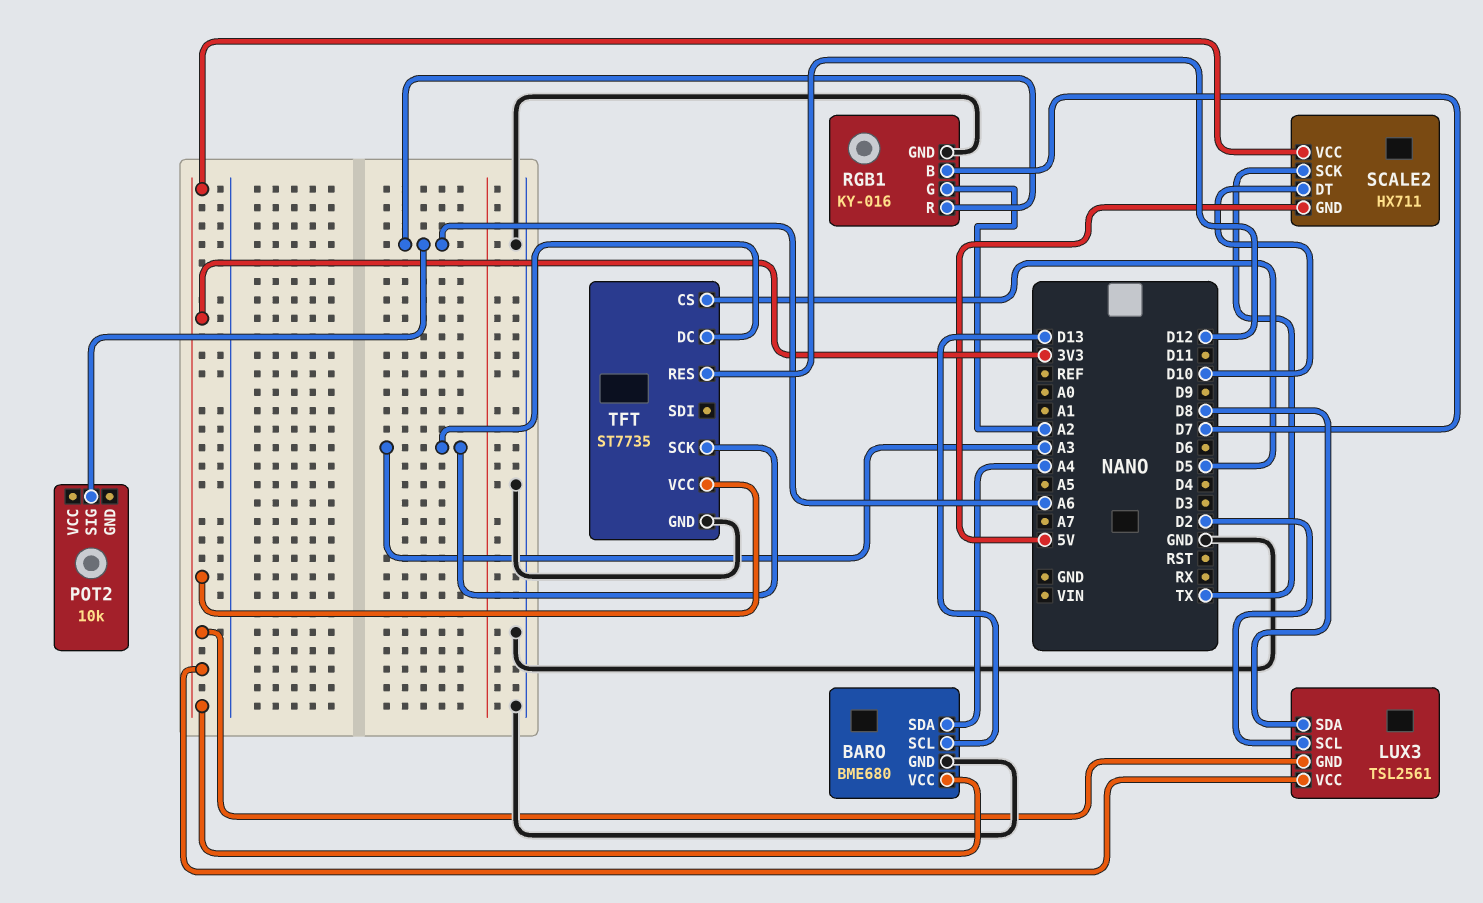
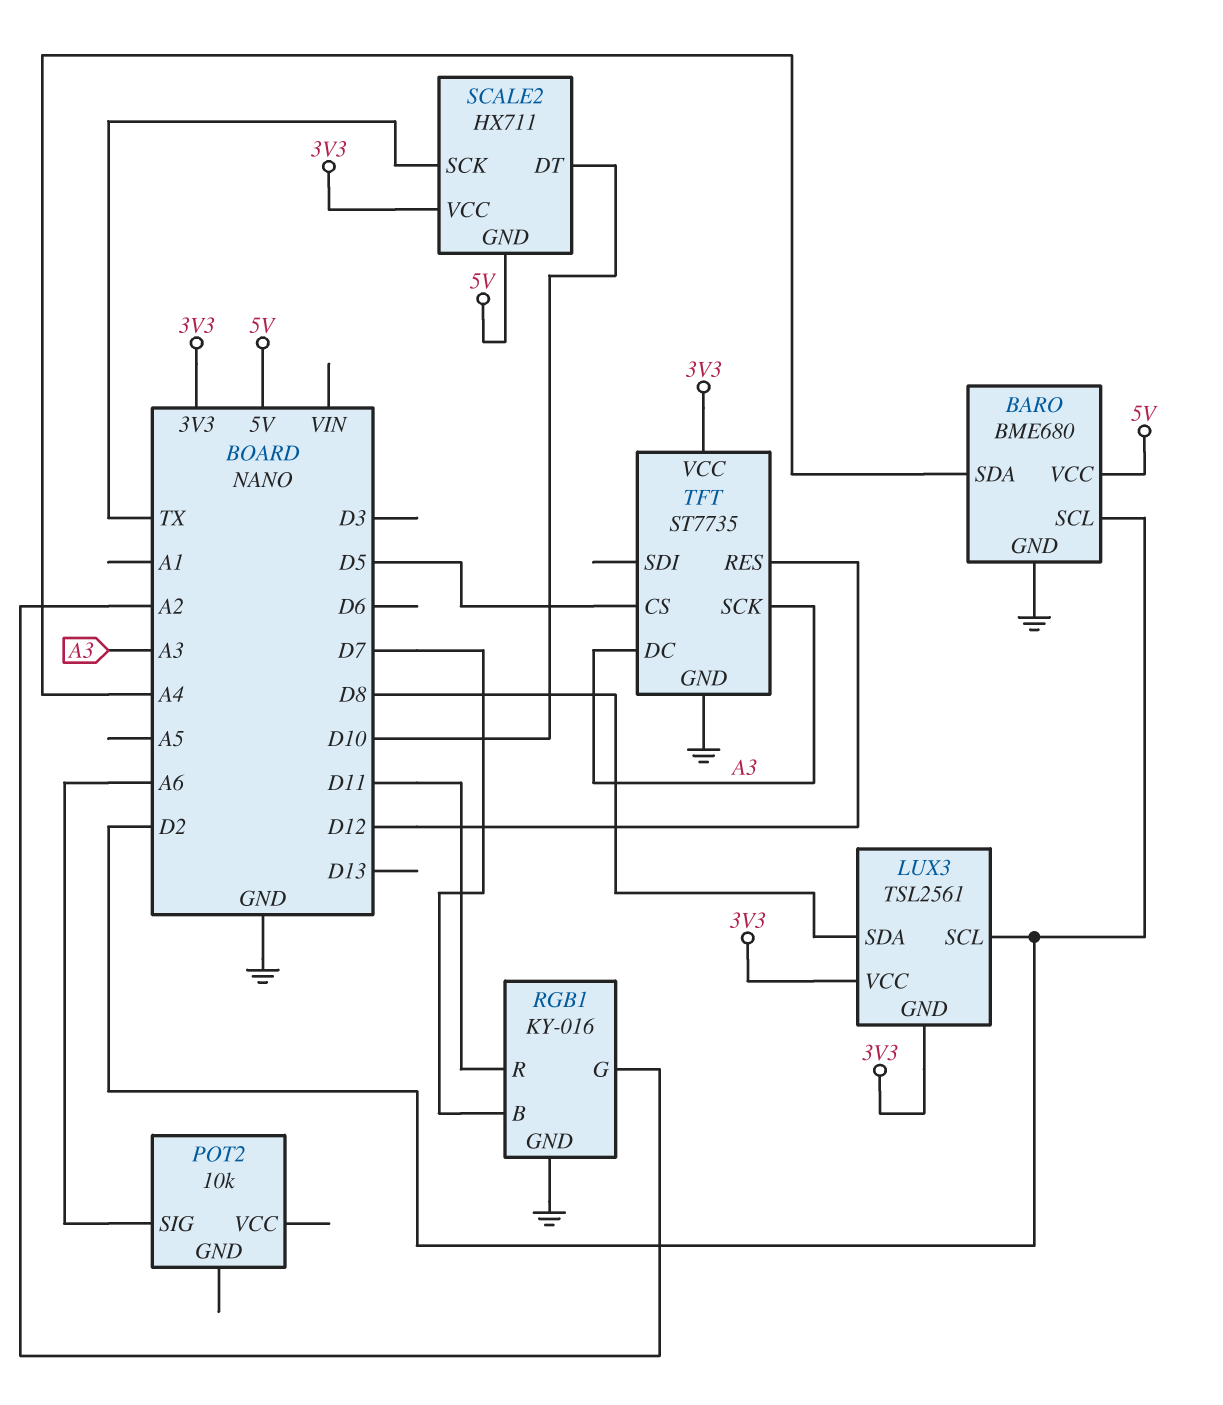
BARO pin SCL: D13 -> D2
BARO pin VCC: 3V3 -> 5V
RGB1 pin R: A6 -> D11

